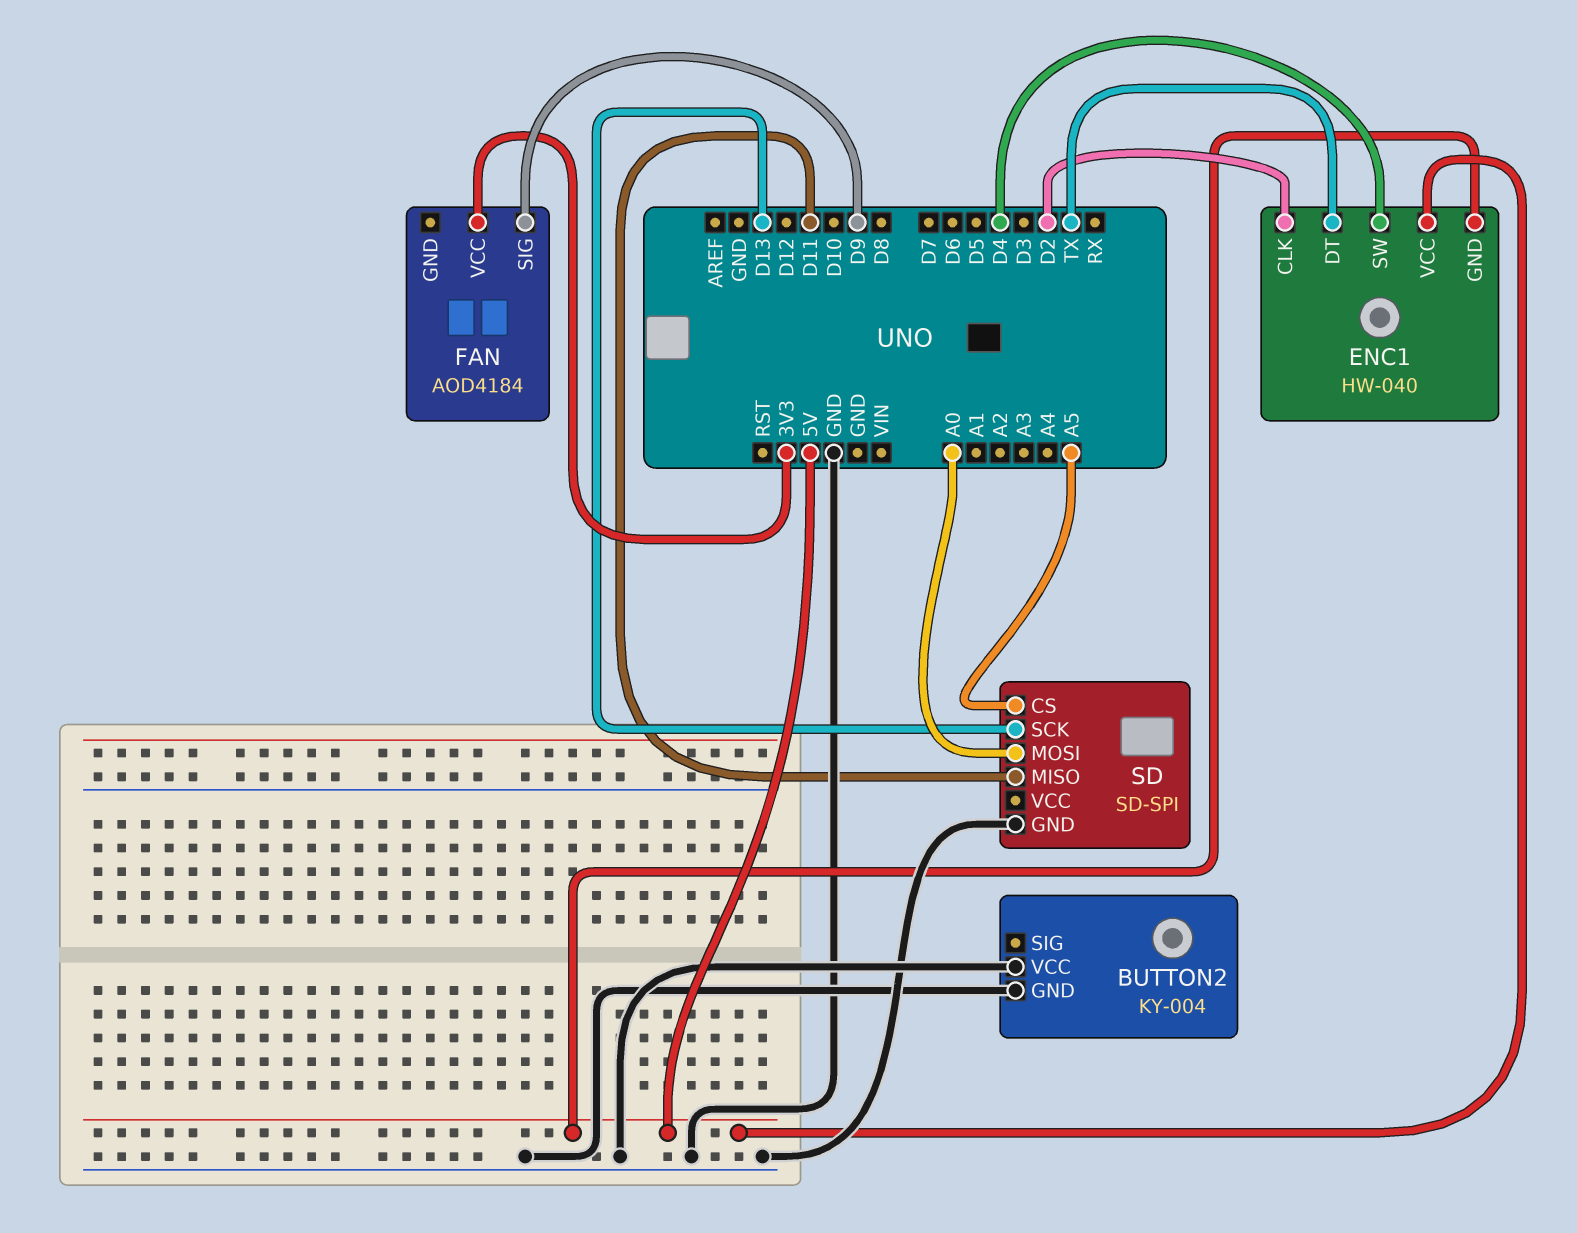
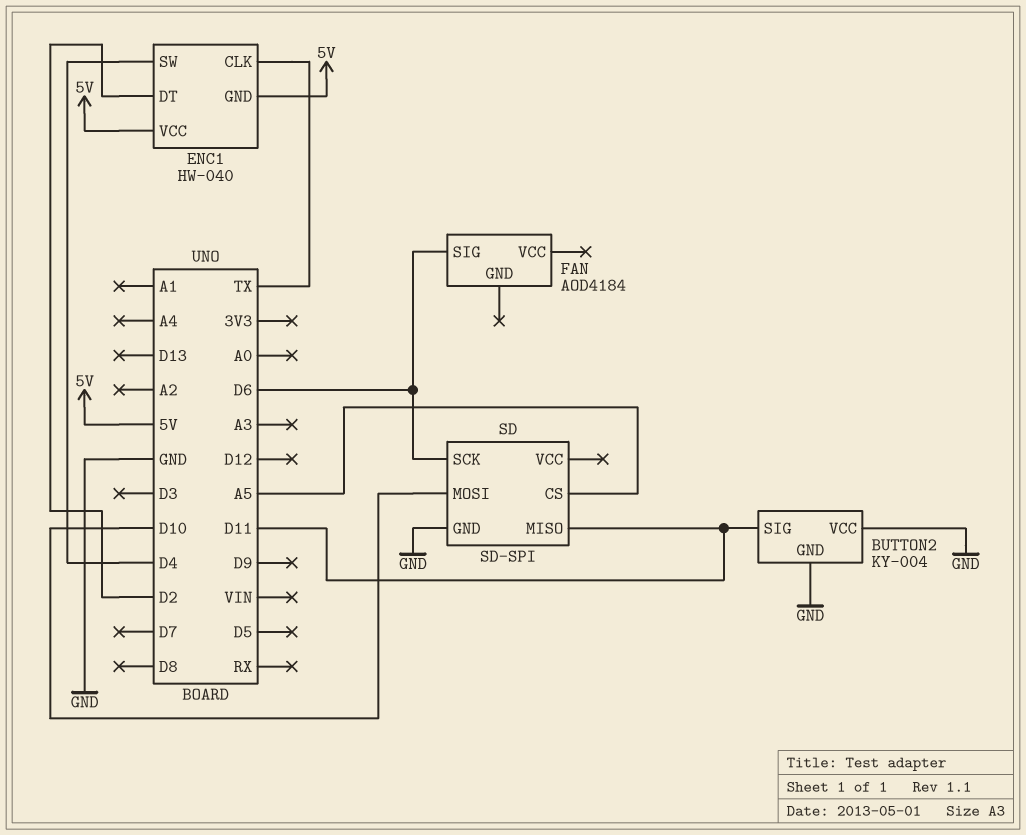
BUTTON2 pin SIG: none -> D11
ENC1 pin CLK: D2 -> TX
ENC1 pin DT: TX -> D2
FAN pin SIG: D9 -> D6
FAN pin VCC: 3V3 -> none
SD pin MOSI: A0 -> D10
SD pin SCK: D13 -> D6

